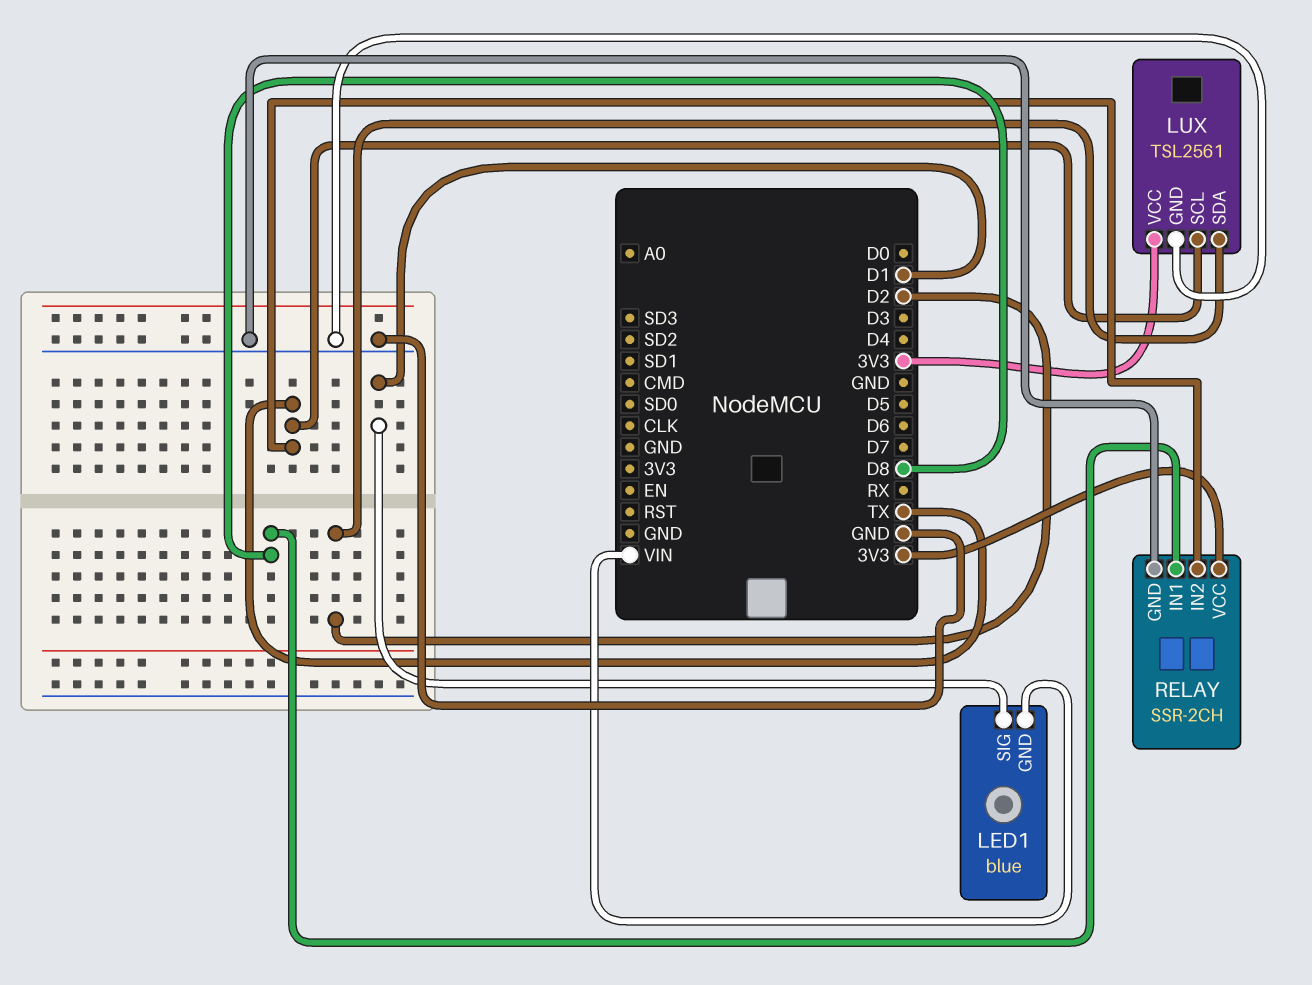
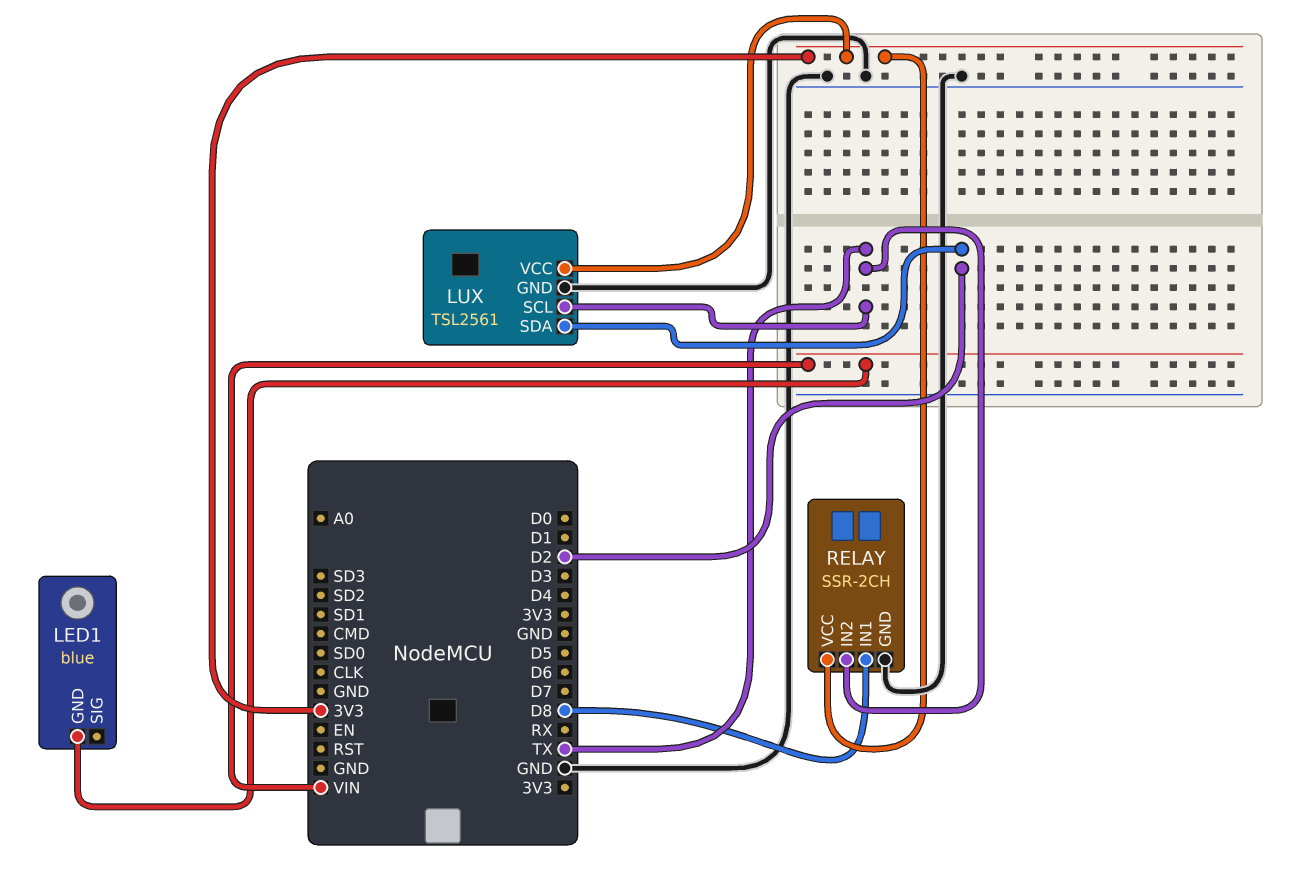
LED1 pin SIG: D1 -> none

